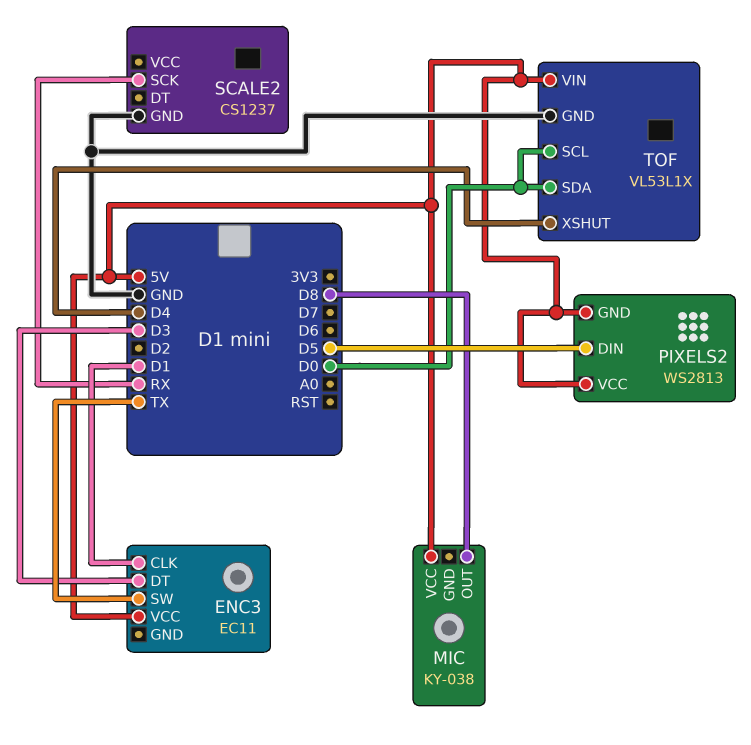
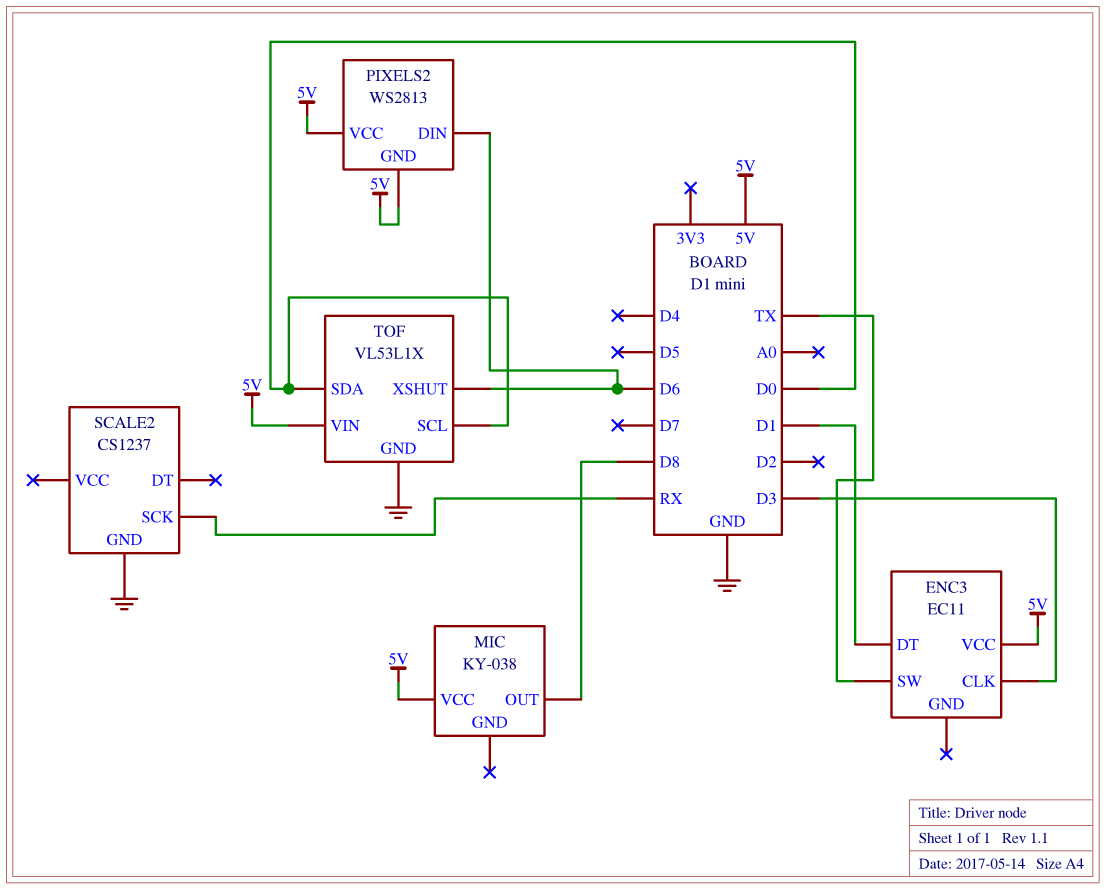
ENC3 pin CLK: D1 -> D3
ENC3 pin DT: D3 -> D1
PIXELS2 pin DIN: D5 -> D6
TOF pin XSHUT: D4 -> D6

